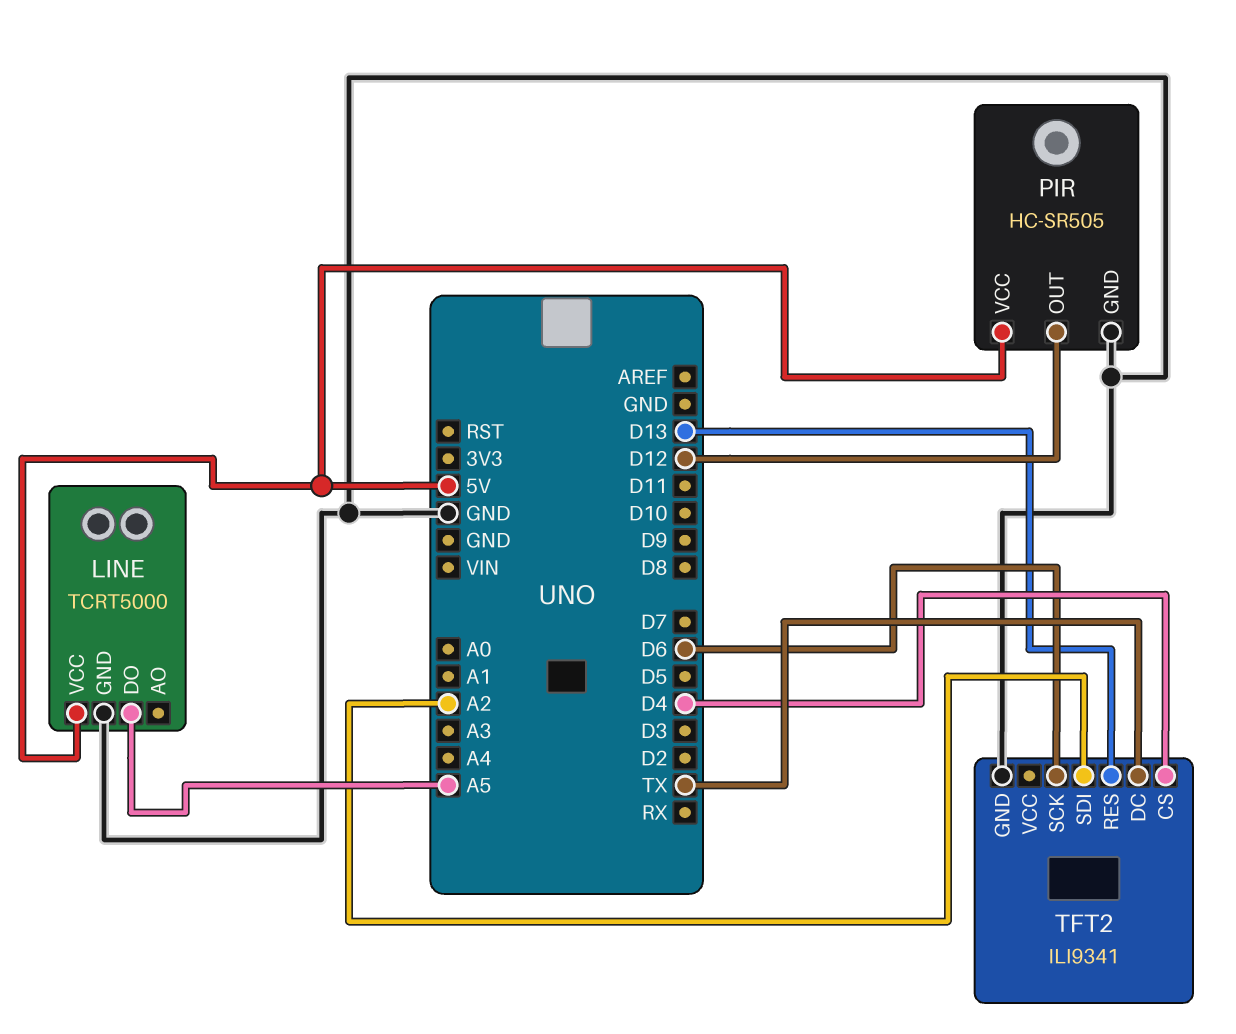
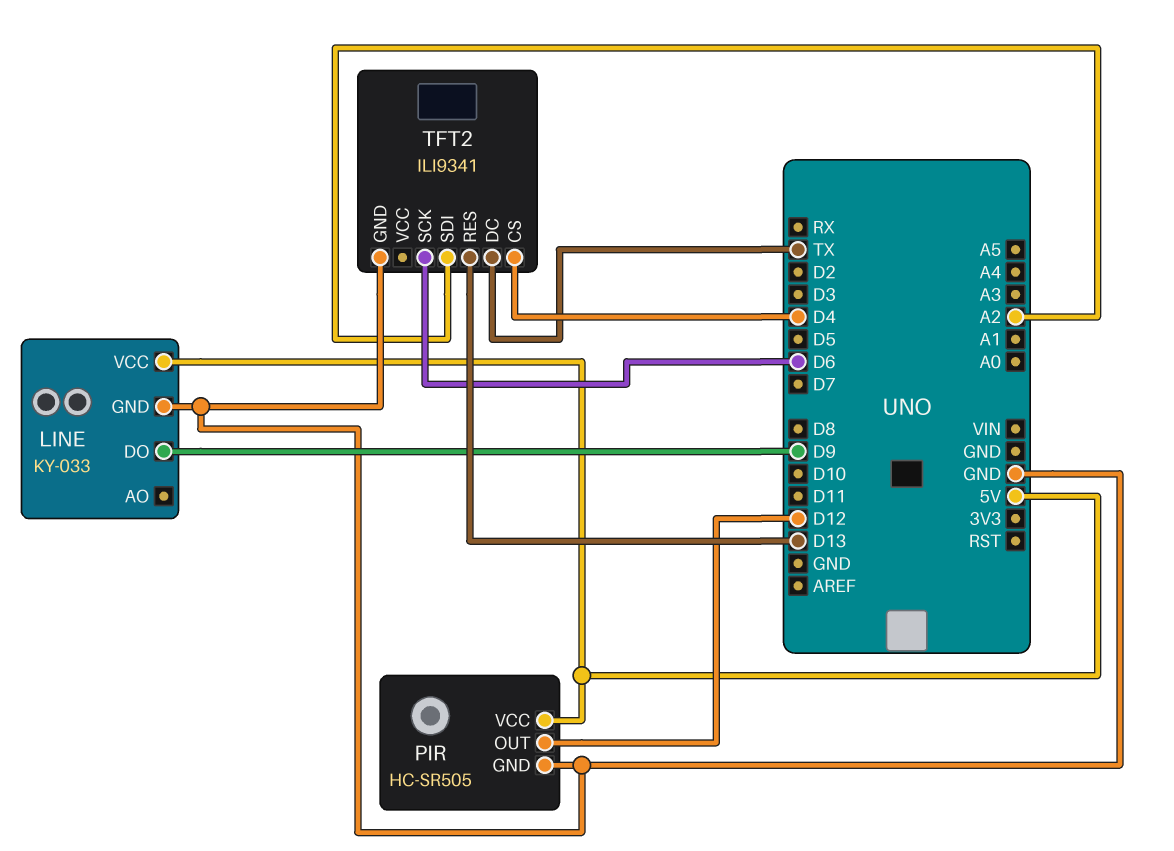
LINE: TCRT5000 -> KY-033
LINE pin DO: A5 -> D9

